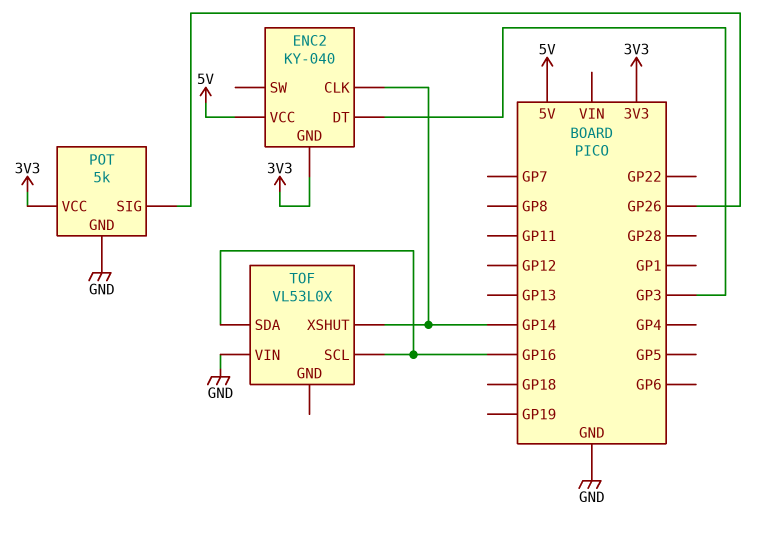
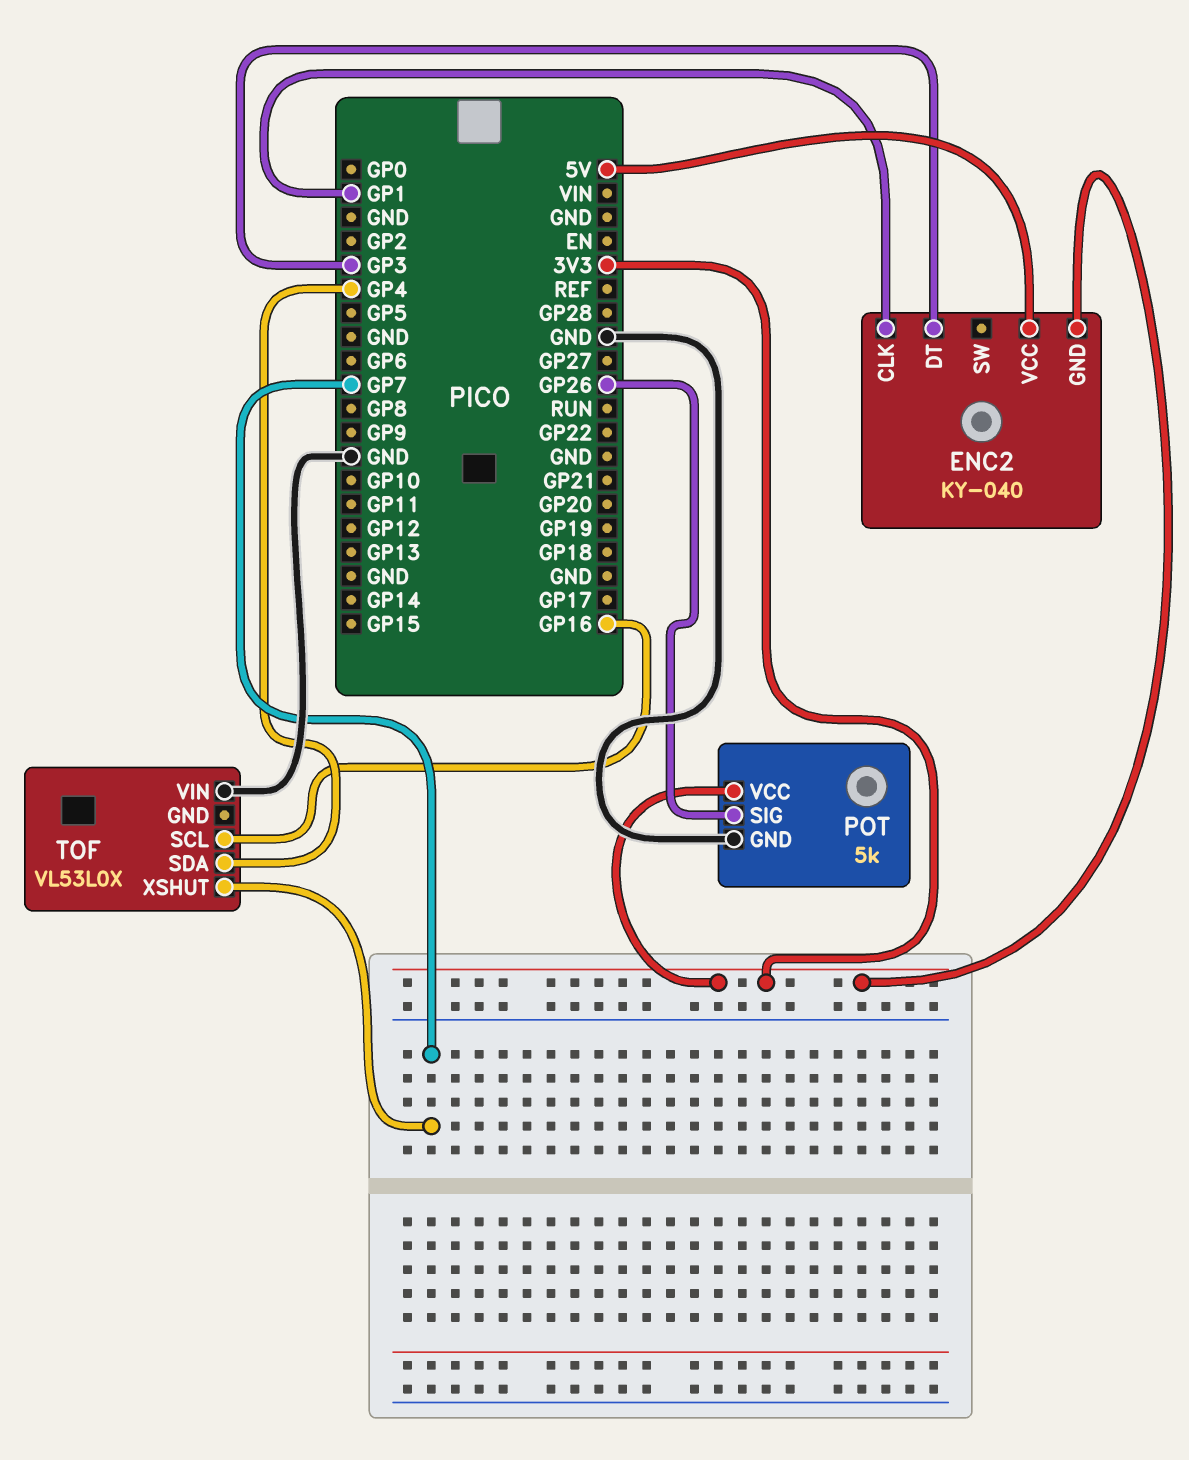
ENC2 pin CLK: GP14 -> GP1
TOF pin SDA: GP16 -> GP4
TOF pin XSHUT: GP14 -> GP7

